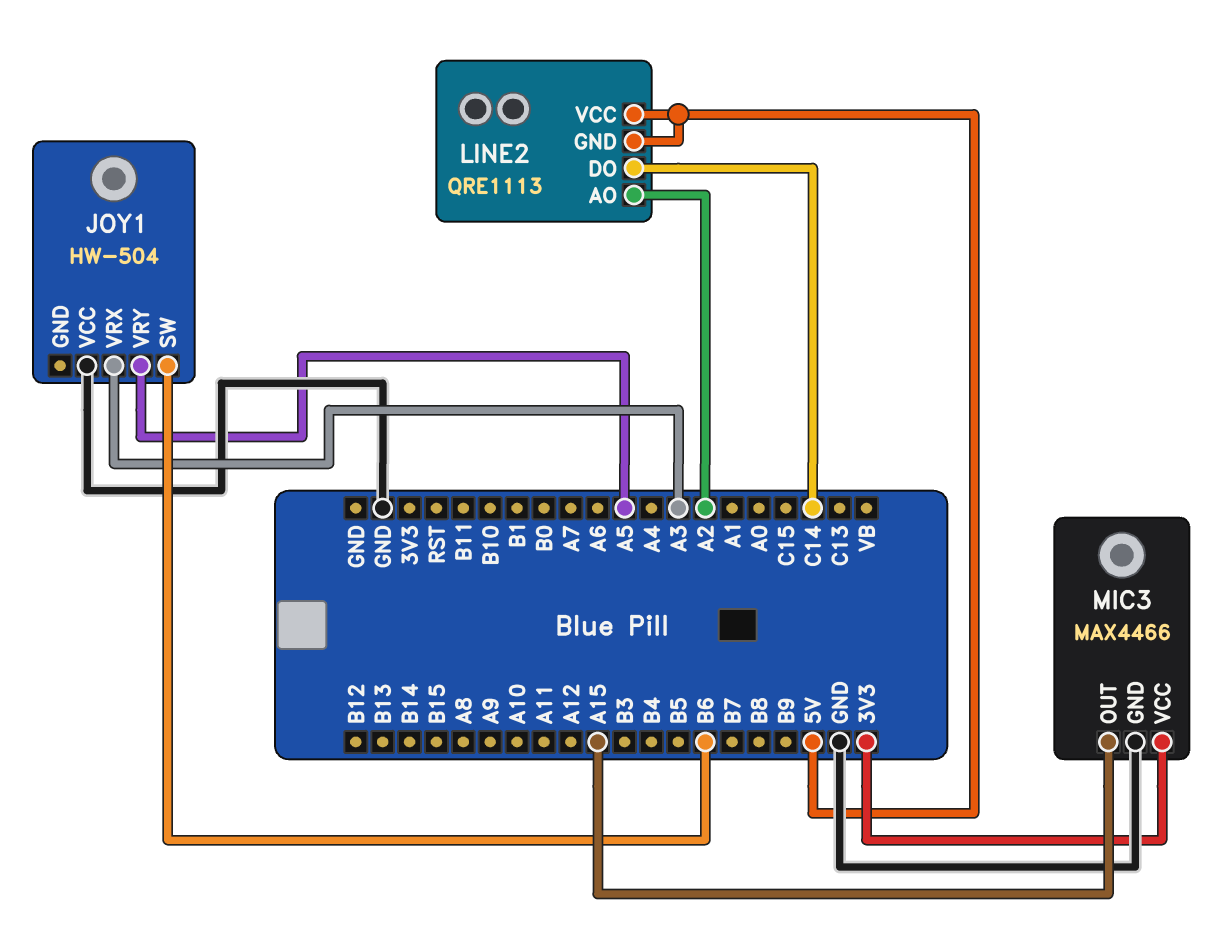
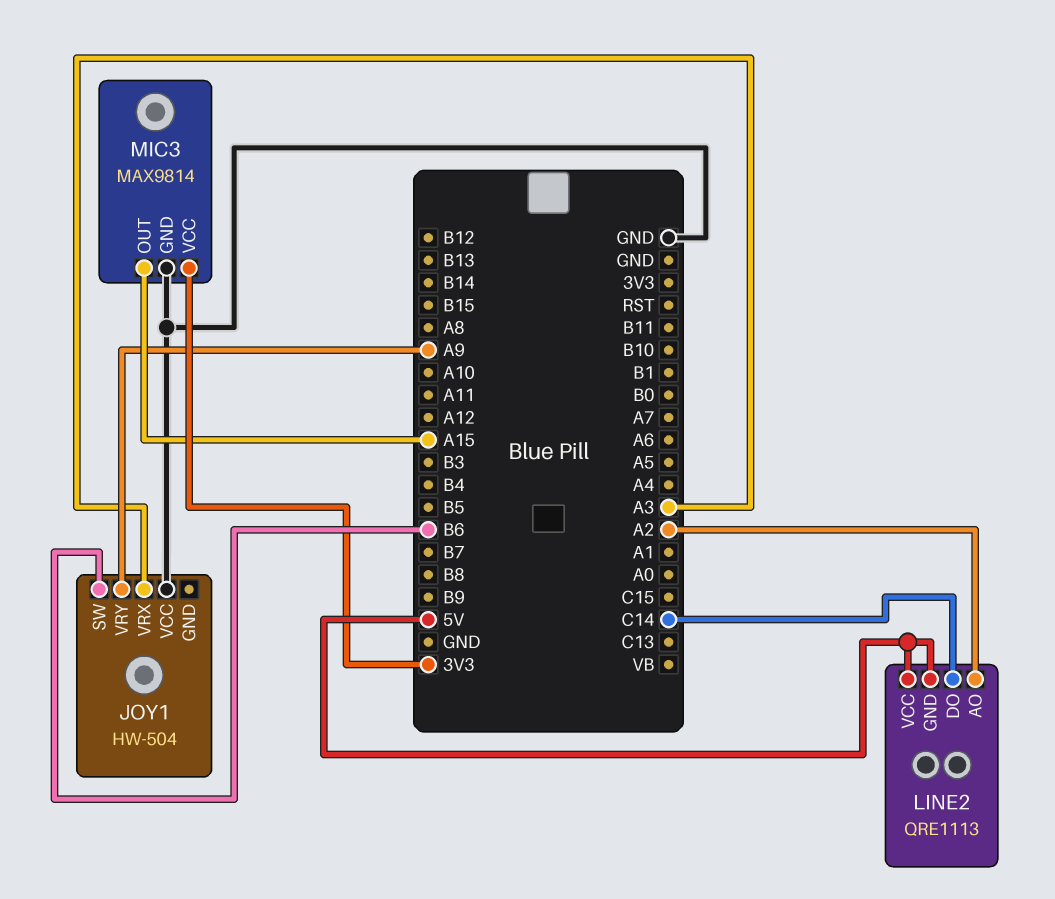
JOY1 pin VRY: A5 -> A9
MIC3: MAX4466 -> MAX9814

